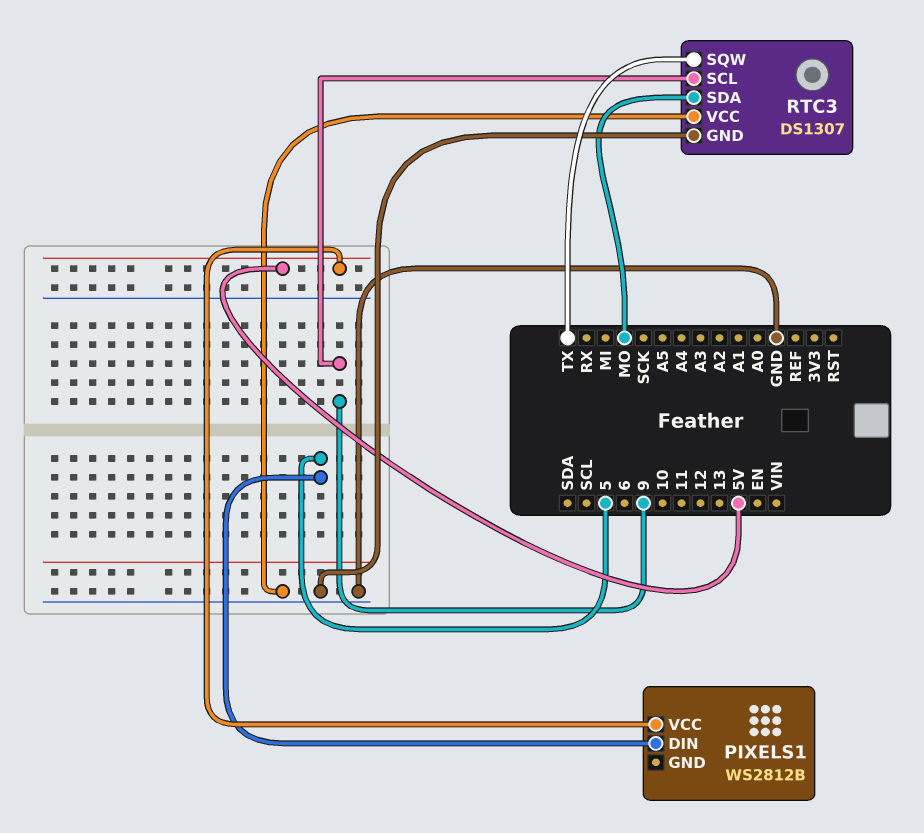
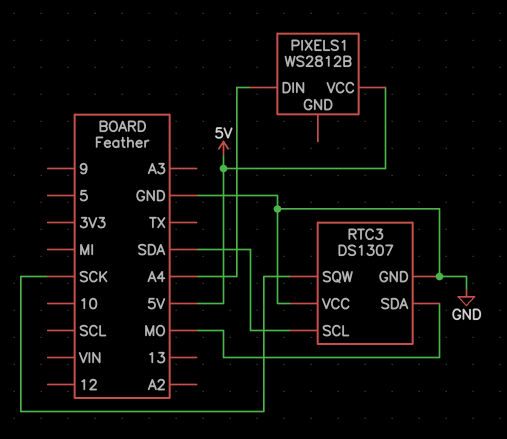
PIXELS1 pin DIN: 5 -> A4
RTC3 pin SCL: 9 -> SDA
RTC3 pin SQW: TX -> SCK

